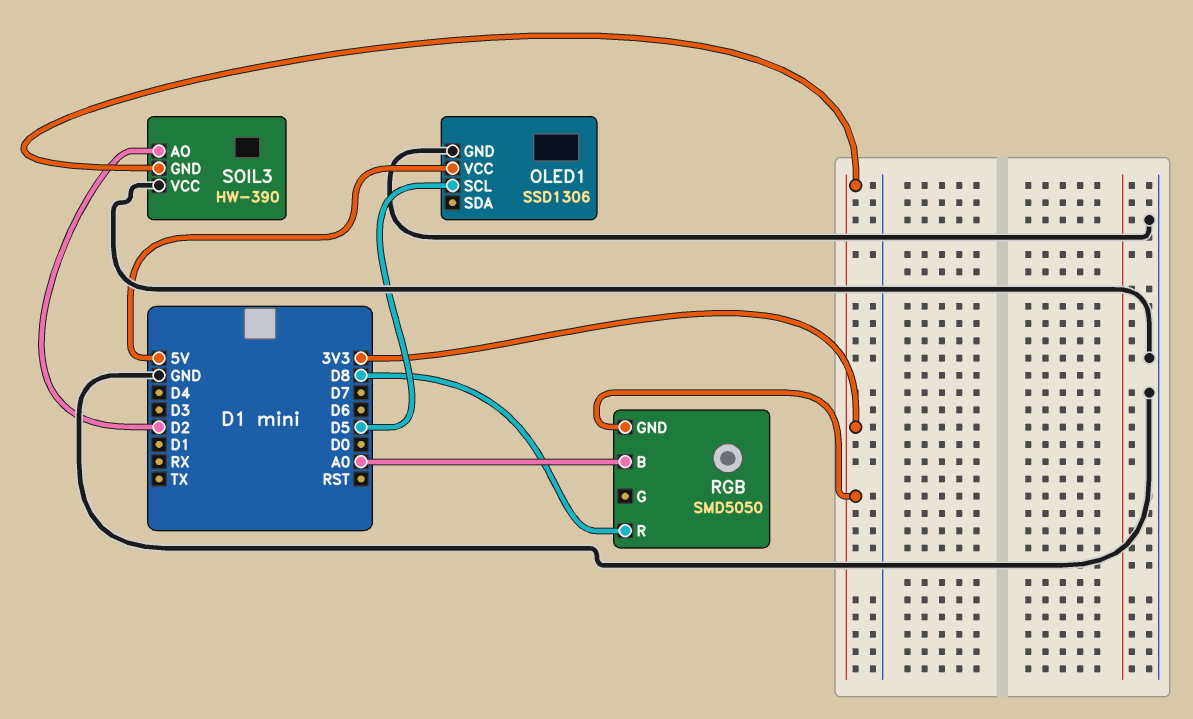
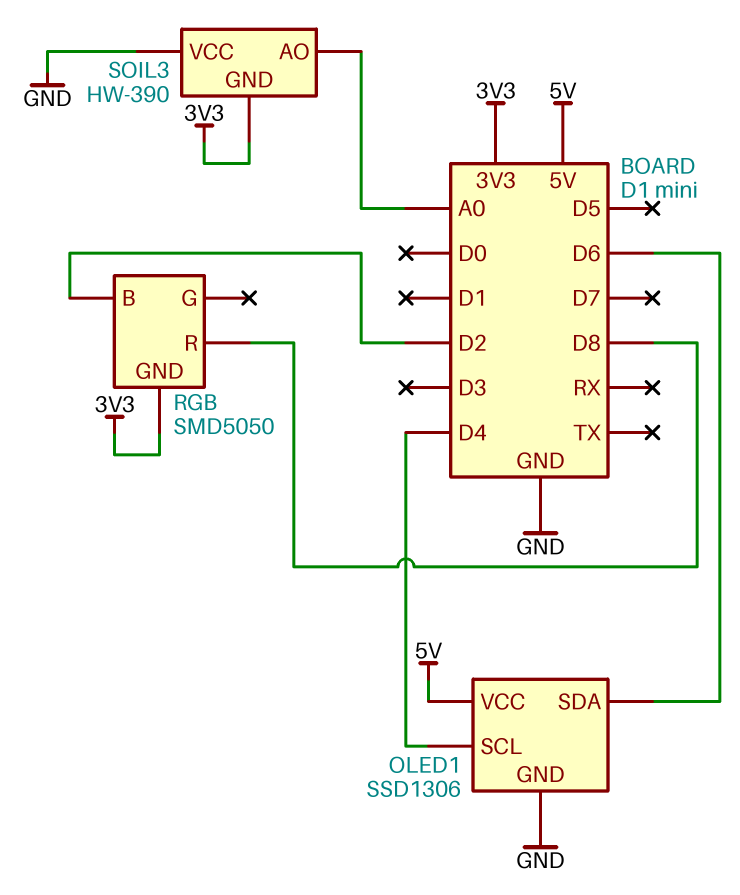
OLED1 pin SCL: D5 -> D4
OLED1 pin SDA: none -> D6
RGB pin B: A0 -> D2
SOIL3 pin AO: D2 -> A0

